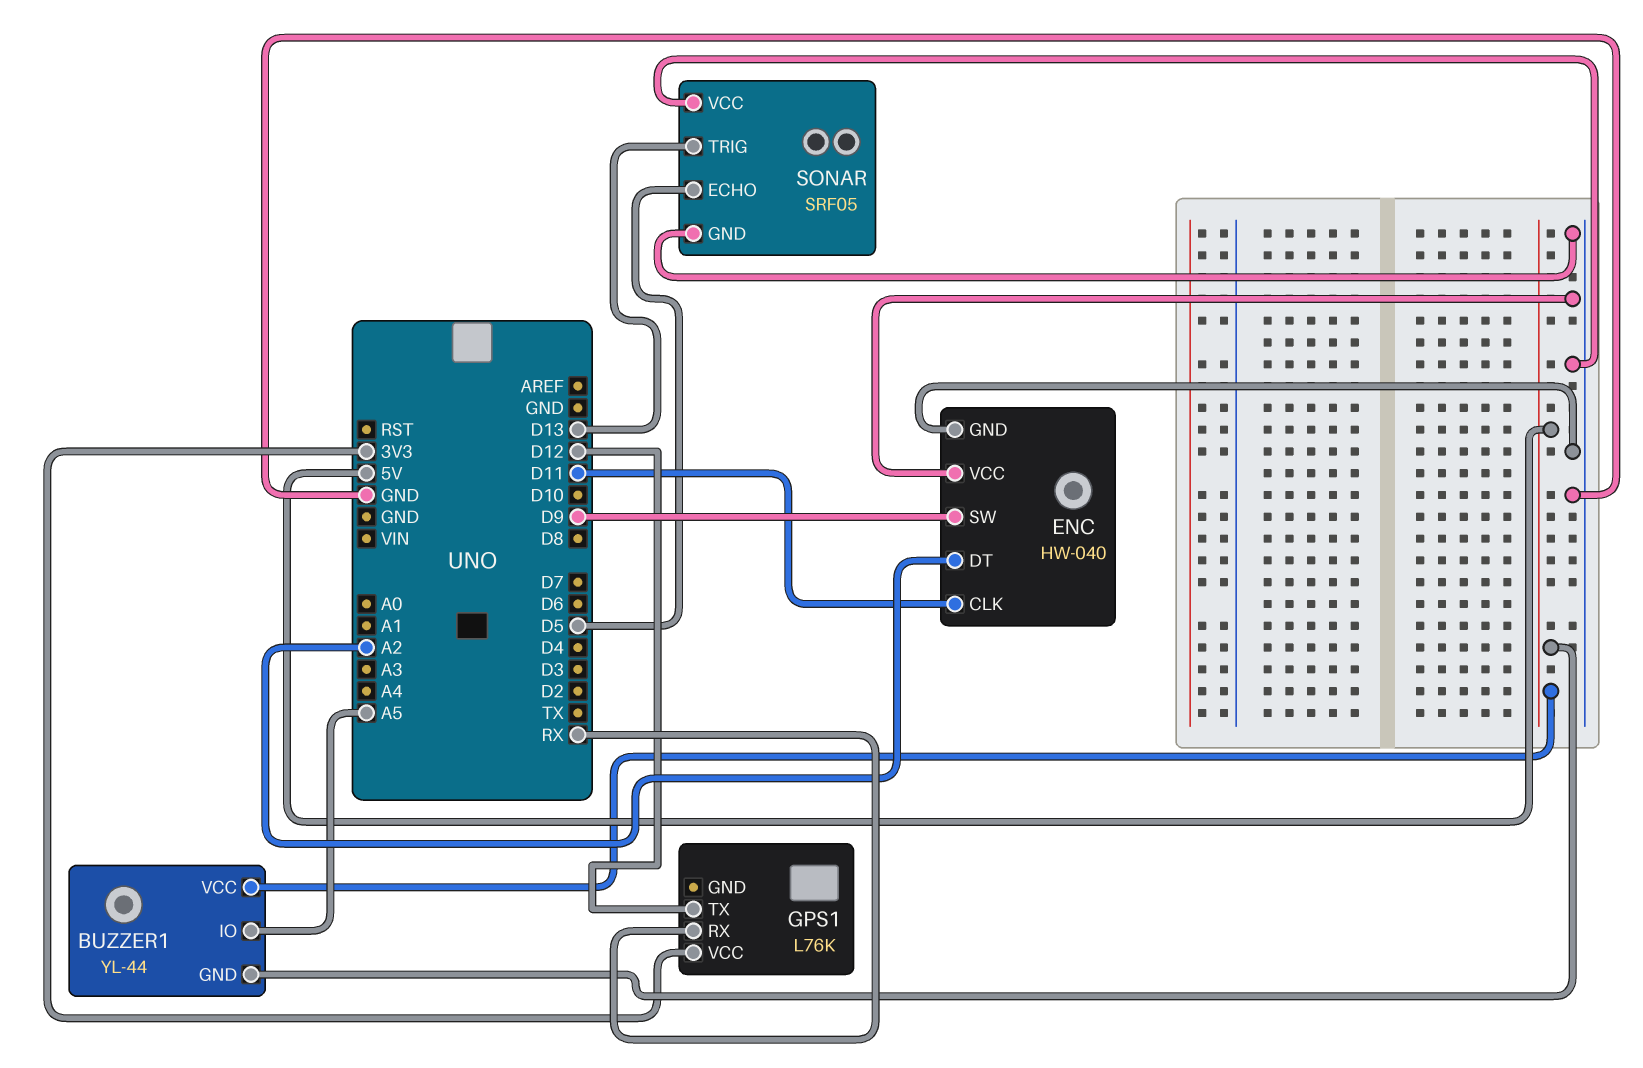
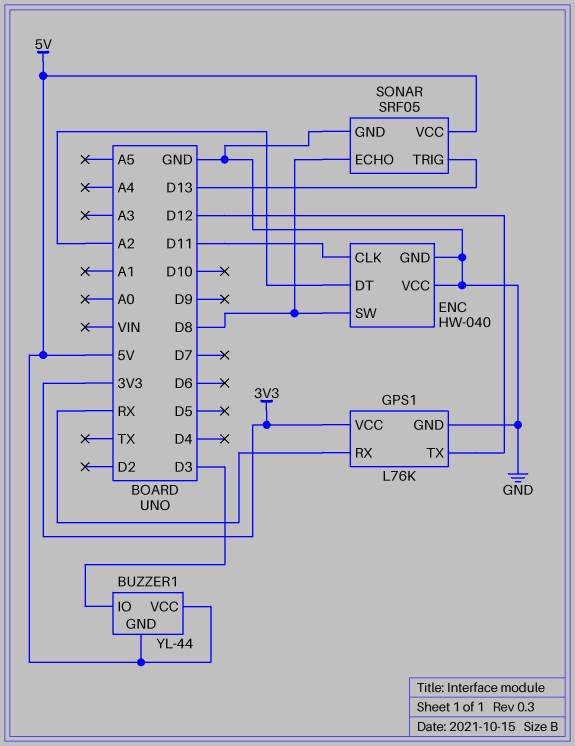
BUZZER1 pin IO: A5 -> D3
ENC pin SW: D9 -> D8
GPS1 pin GND: none -> GND
SONAR pin ECHO: D5 -> D8
SONAR pin VCC: GND -> 5V

